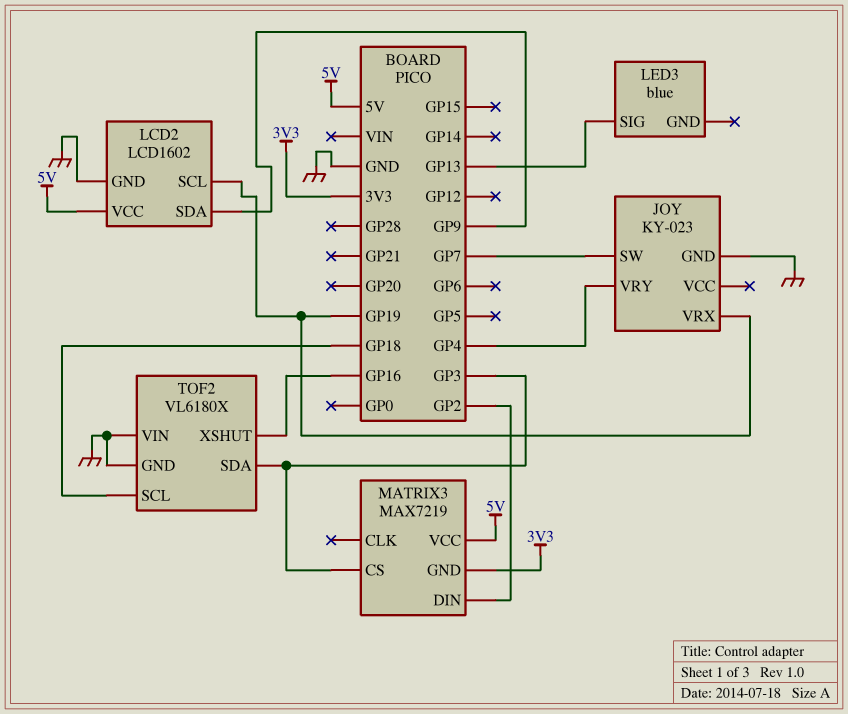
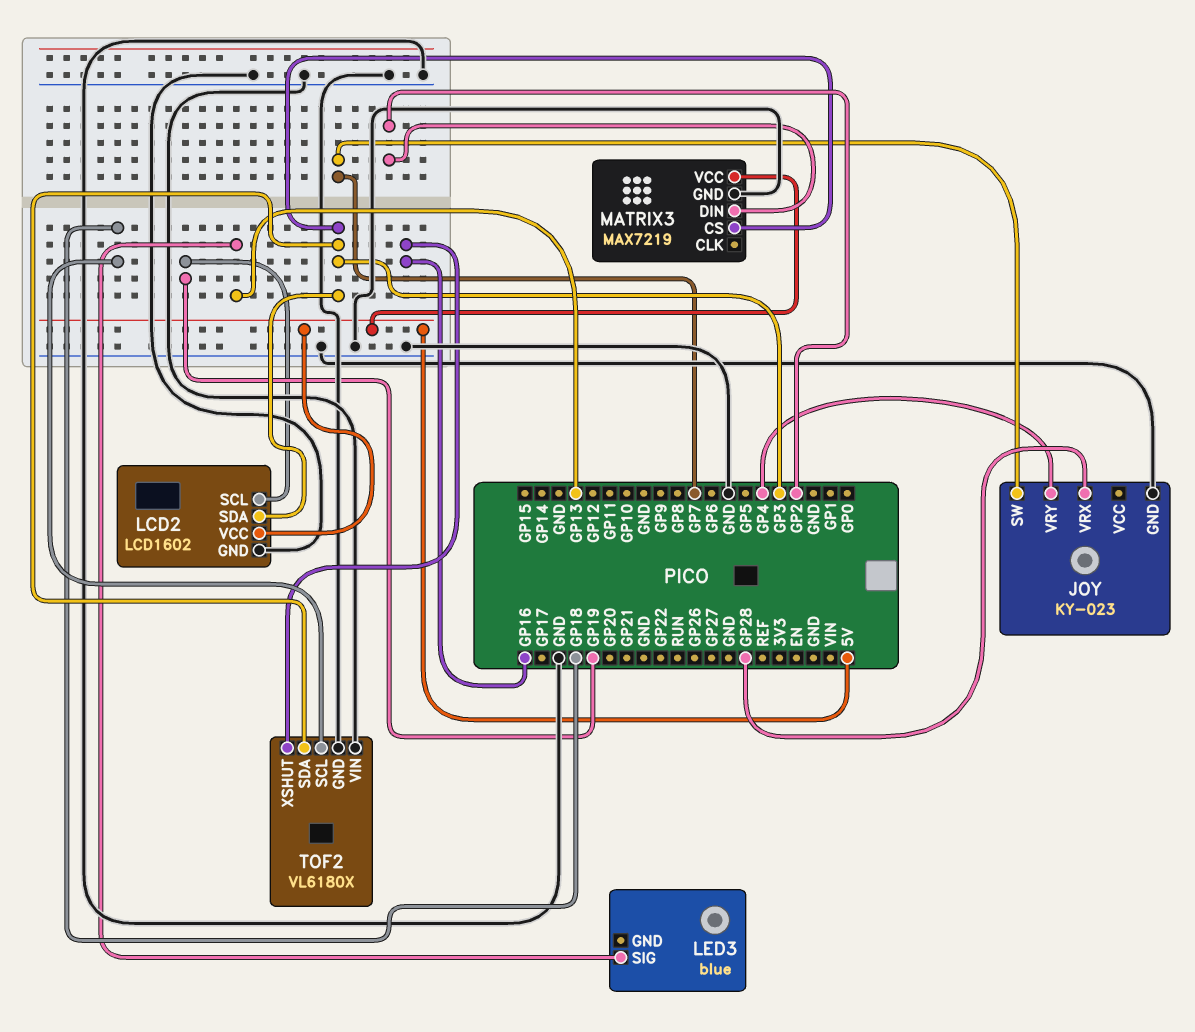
JOY pin VRX: GP19 -> GP28
LCD2 pin SDA: GP9 -> GP3
MATRIX3 pin GND: 3V3 -> GND

